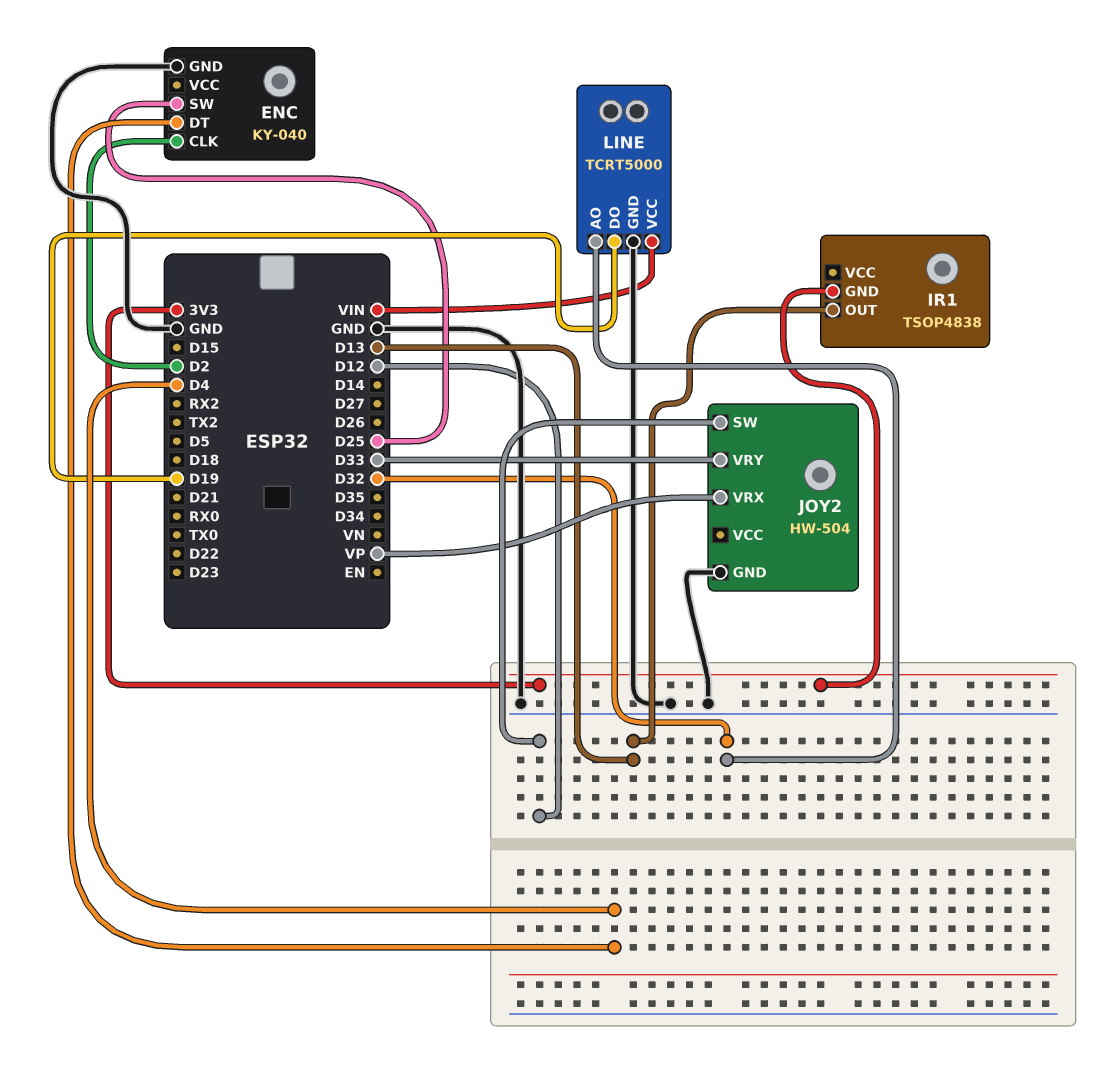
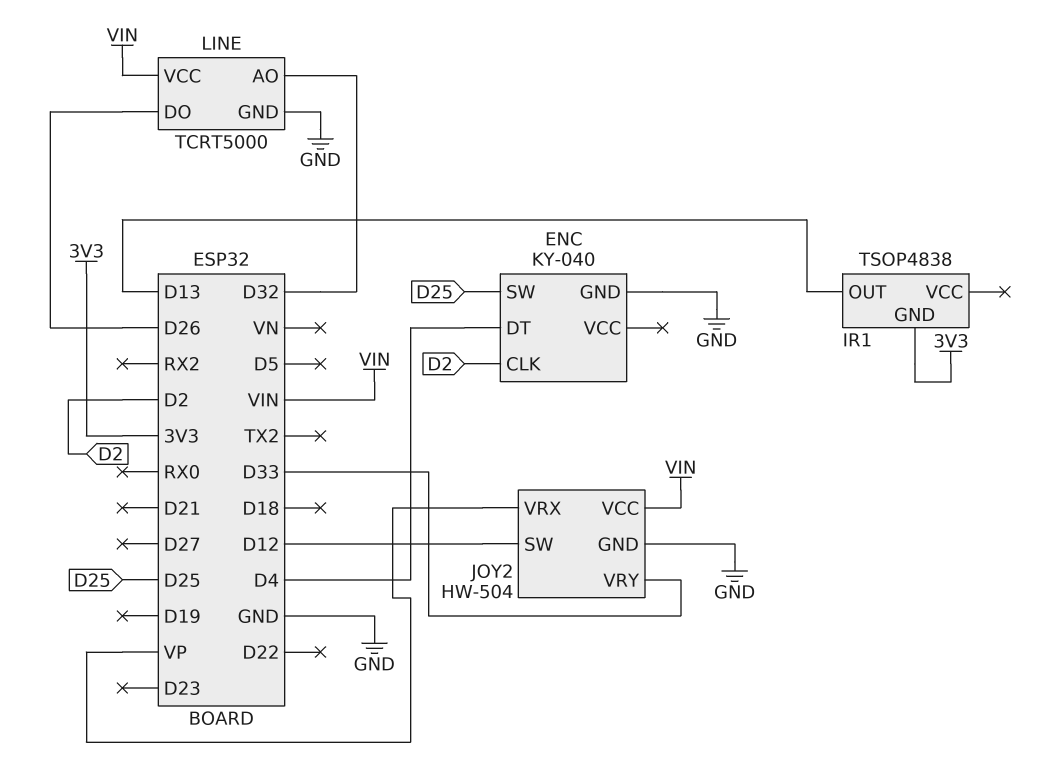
JOY2 pin VCC: none -> VIN
LINE pin DO: D19 -> D26

